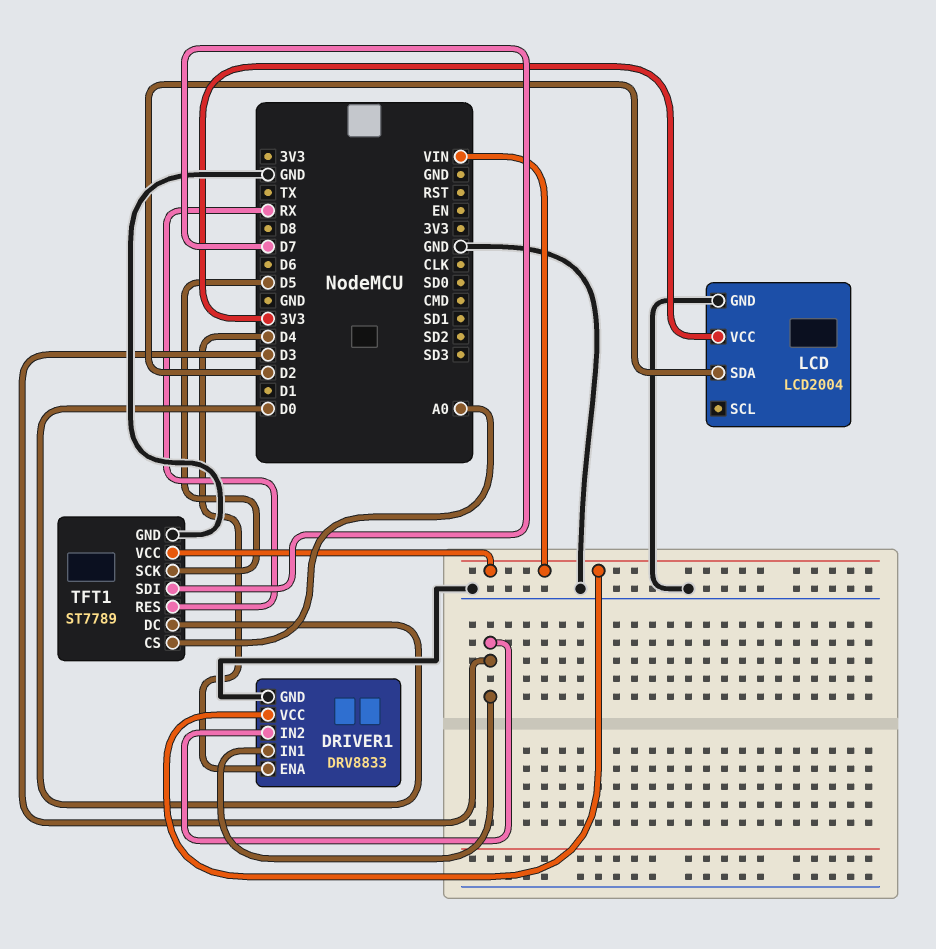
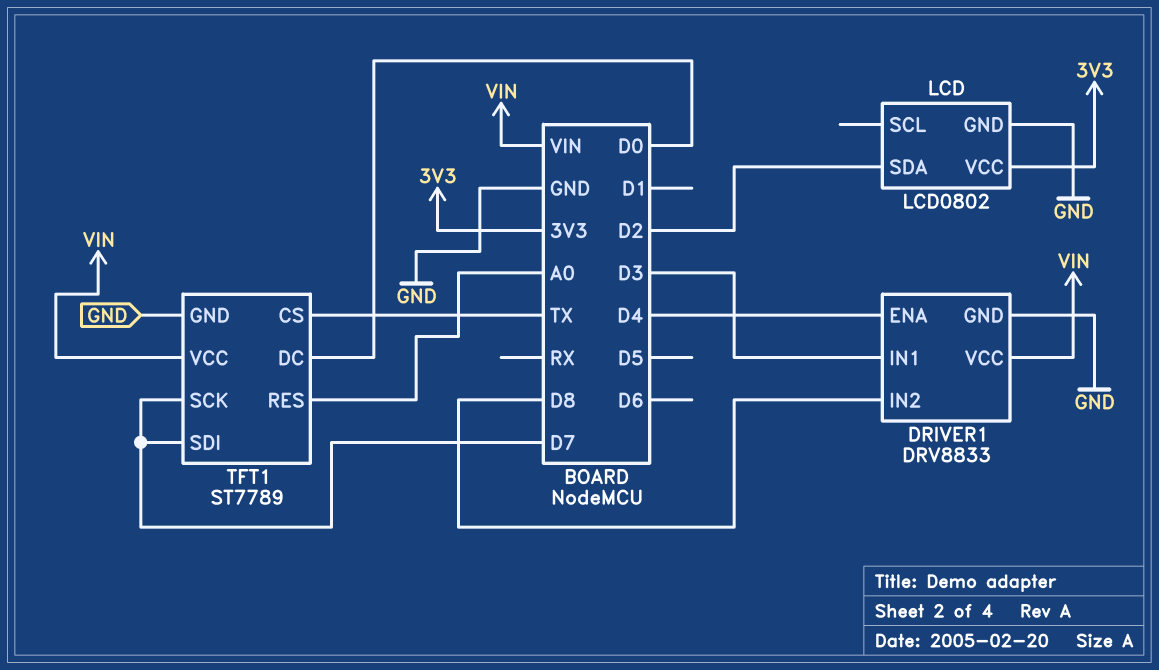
DRIVER1 pin IN2: D3 -> D8
LCD: LCD2004 -> LCD0802
TFT1 pin CS: A0 -> TX
TFT1 pin RES: RX -> A0
TFT1 pin SCK: D5 -> D7

